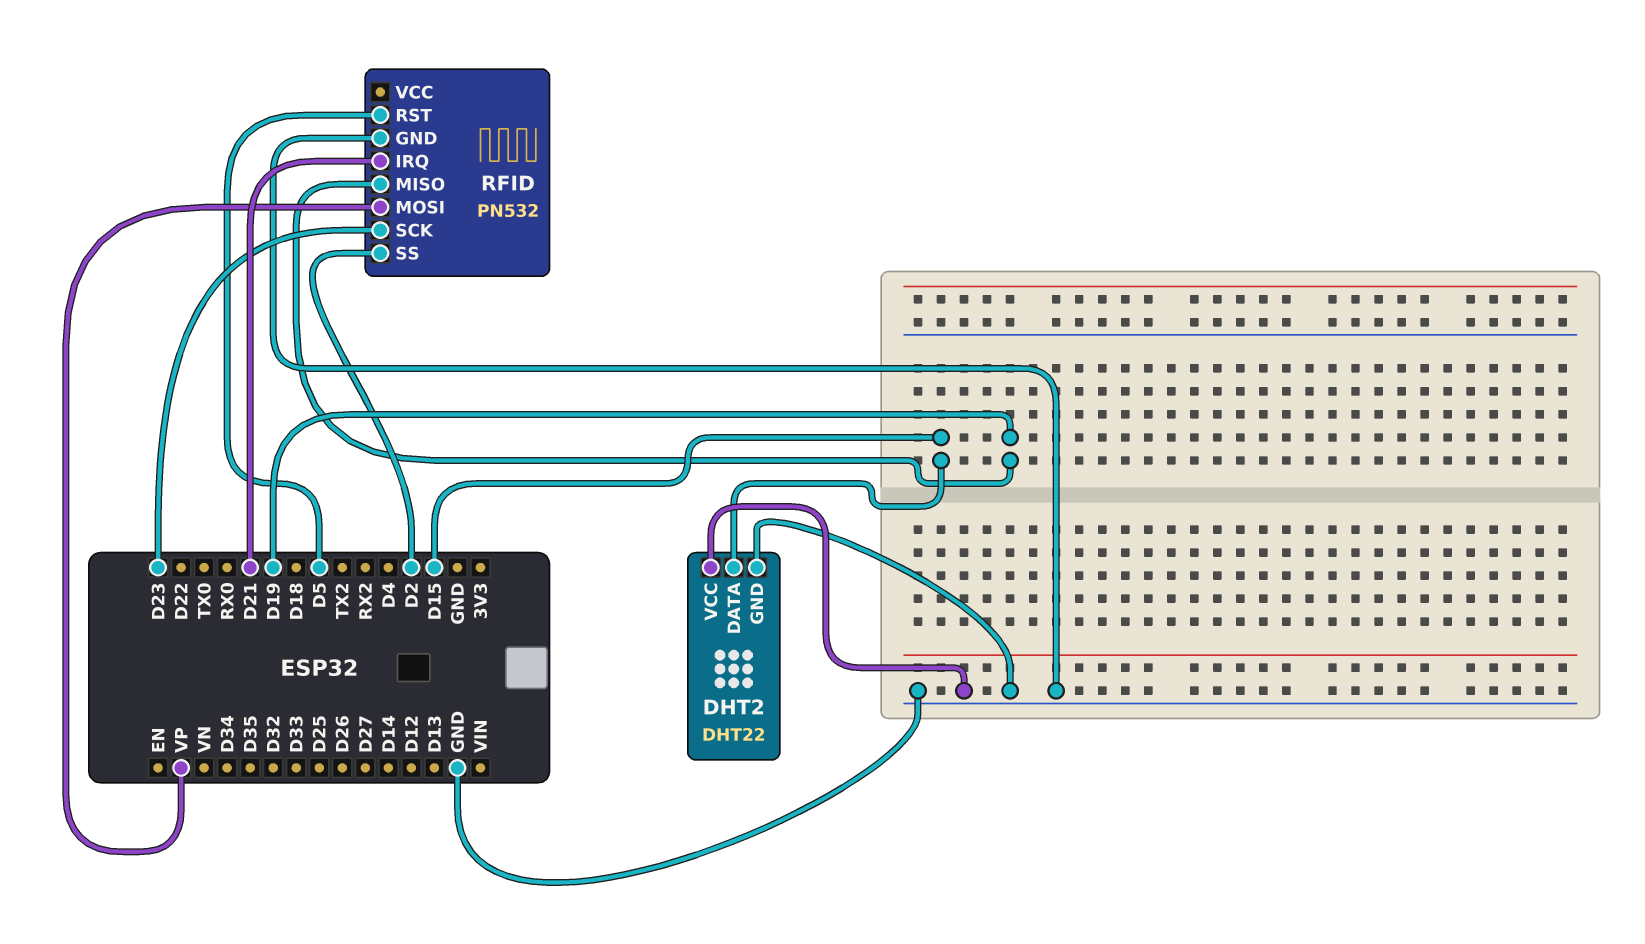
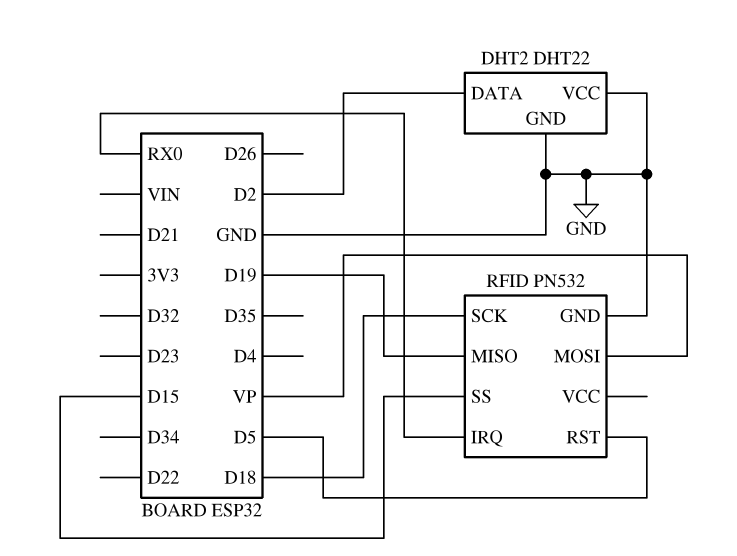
DHT2 pin DATA: D15 -> D2
RFID pin IRQ: D21 -> RX0
RFID pin SCK: D23 -> D18
RFID pin SS: D2 -> D15

